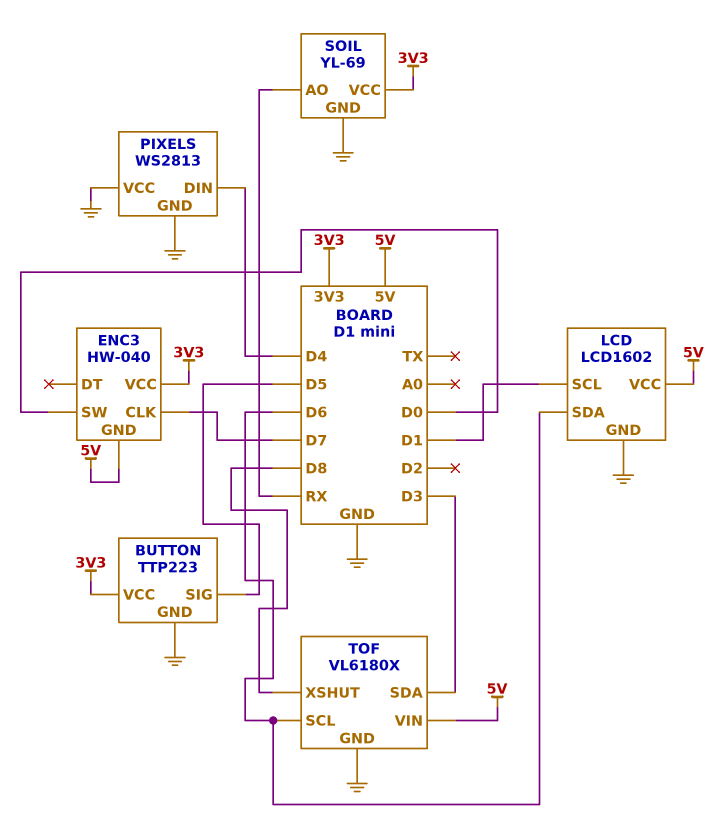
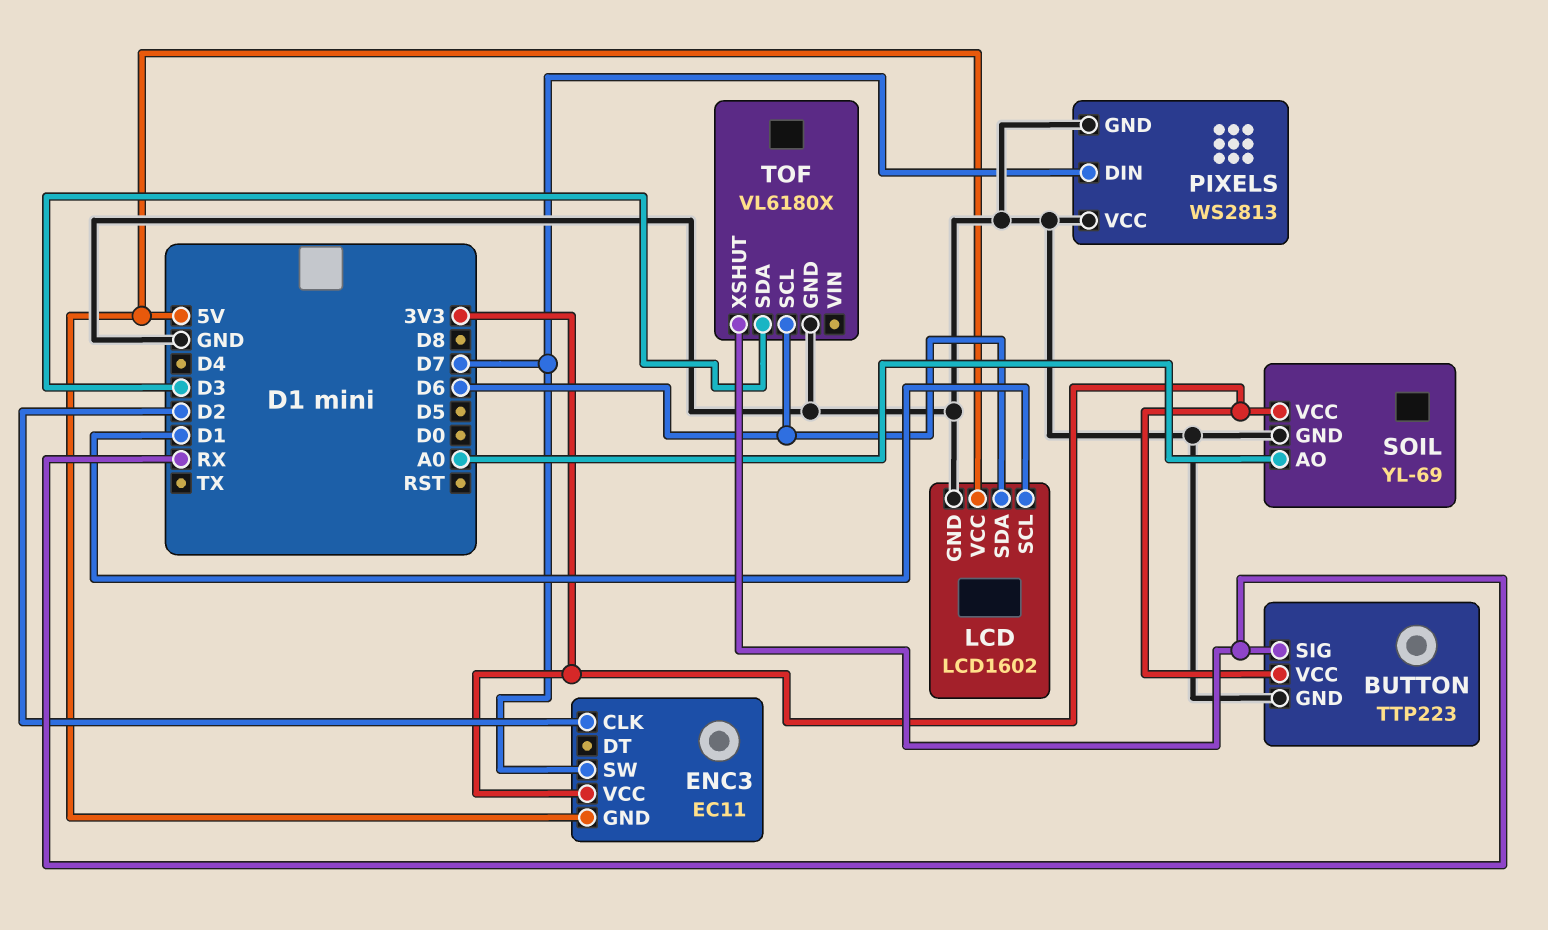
BUTTON pin SIG: D5 -> RX
ENC3: HW-040 -> EC11
ENC3 pin CLK: D7 -> D2
ENC3 pin SW: D0 -> D7
PIXELS pin DIN: D4 -> D7
SOIL pin AO: RX -> A0
TOF pin VIN: 5V -> none
TOF pin XSHUT: D8 -> RX

